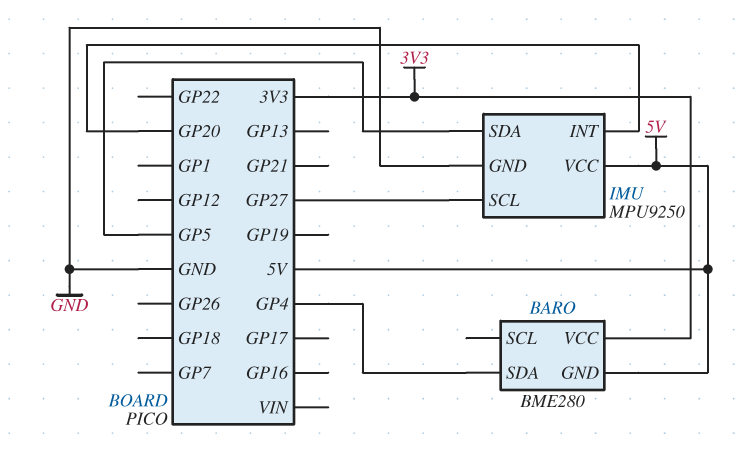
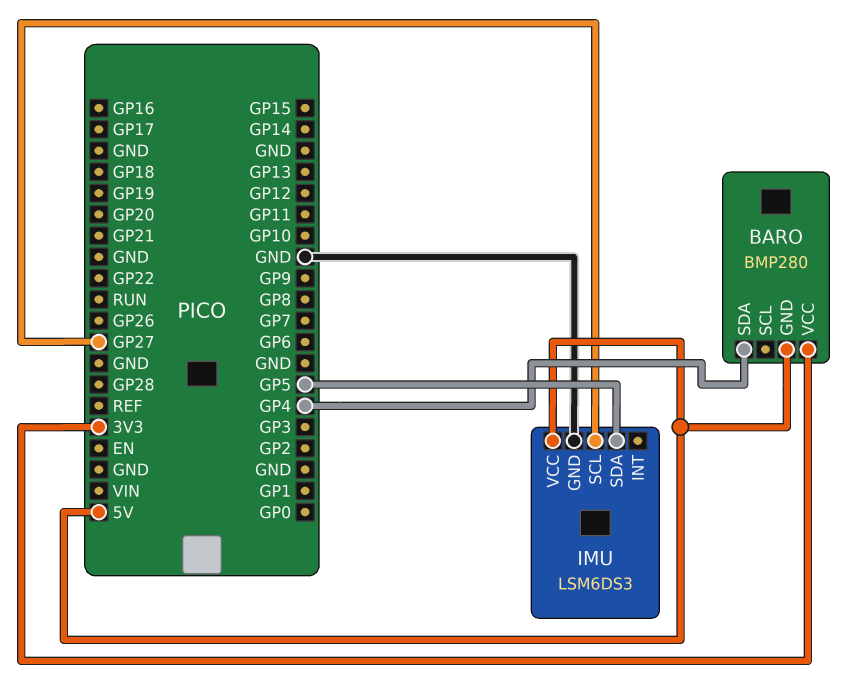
BARO: BME280 -> BMP280
IMU: MPU9250 -> LSM6DS3
IMU pin INT: GP20 -> none

